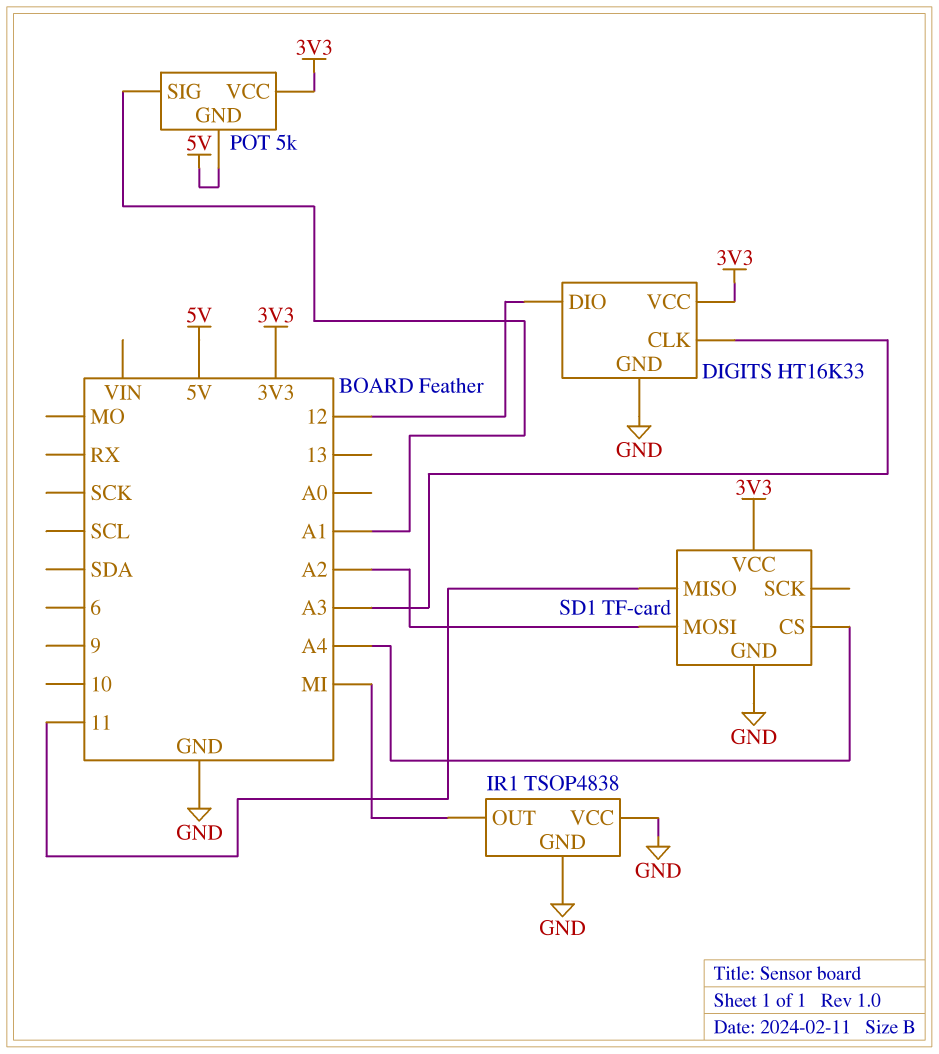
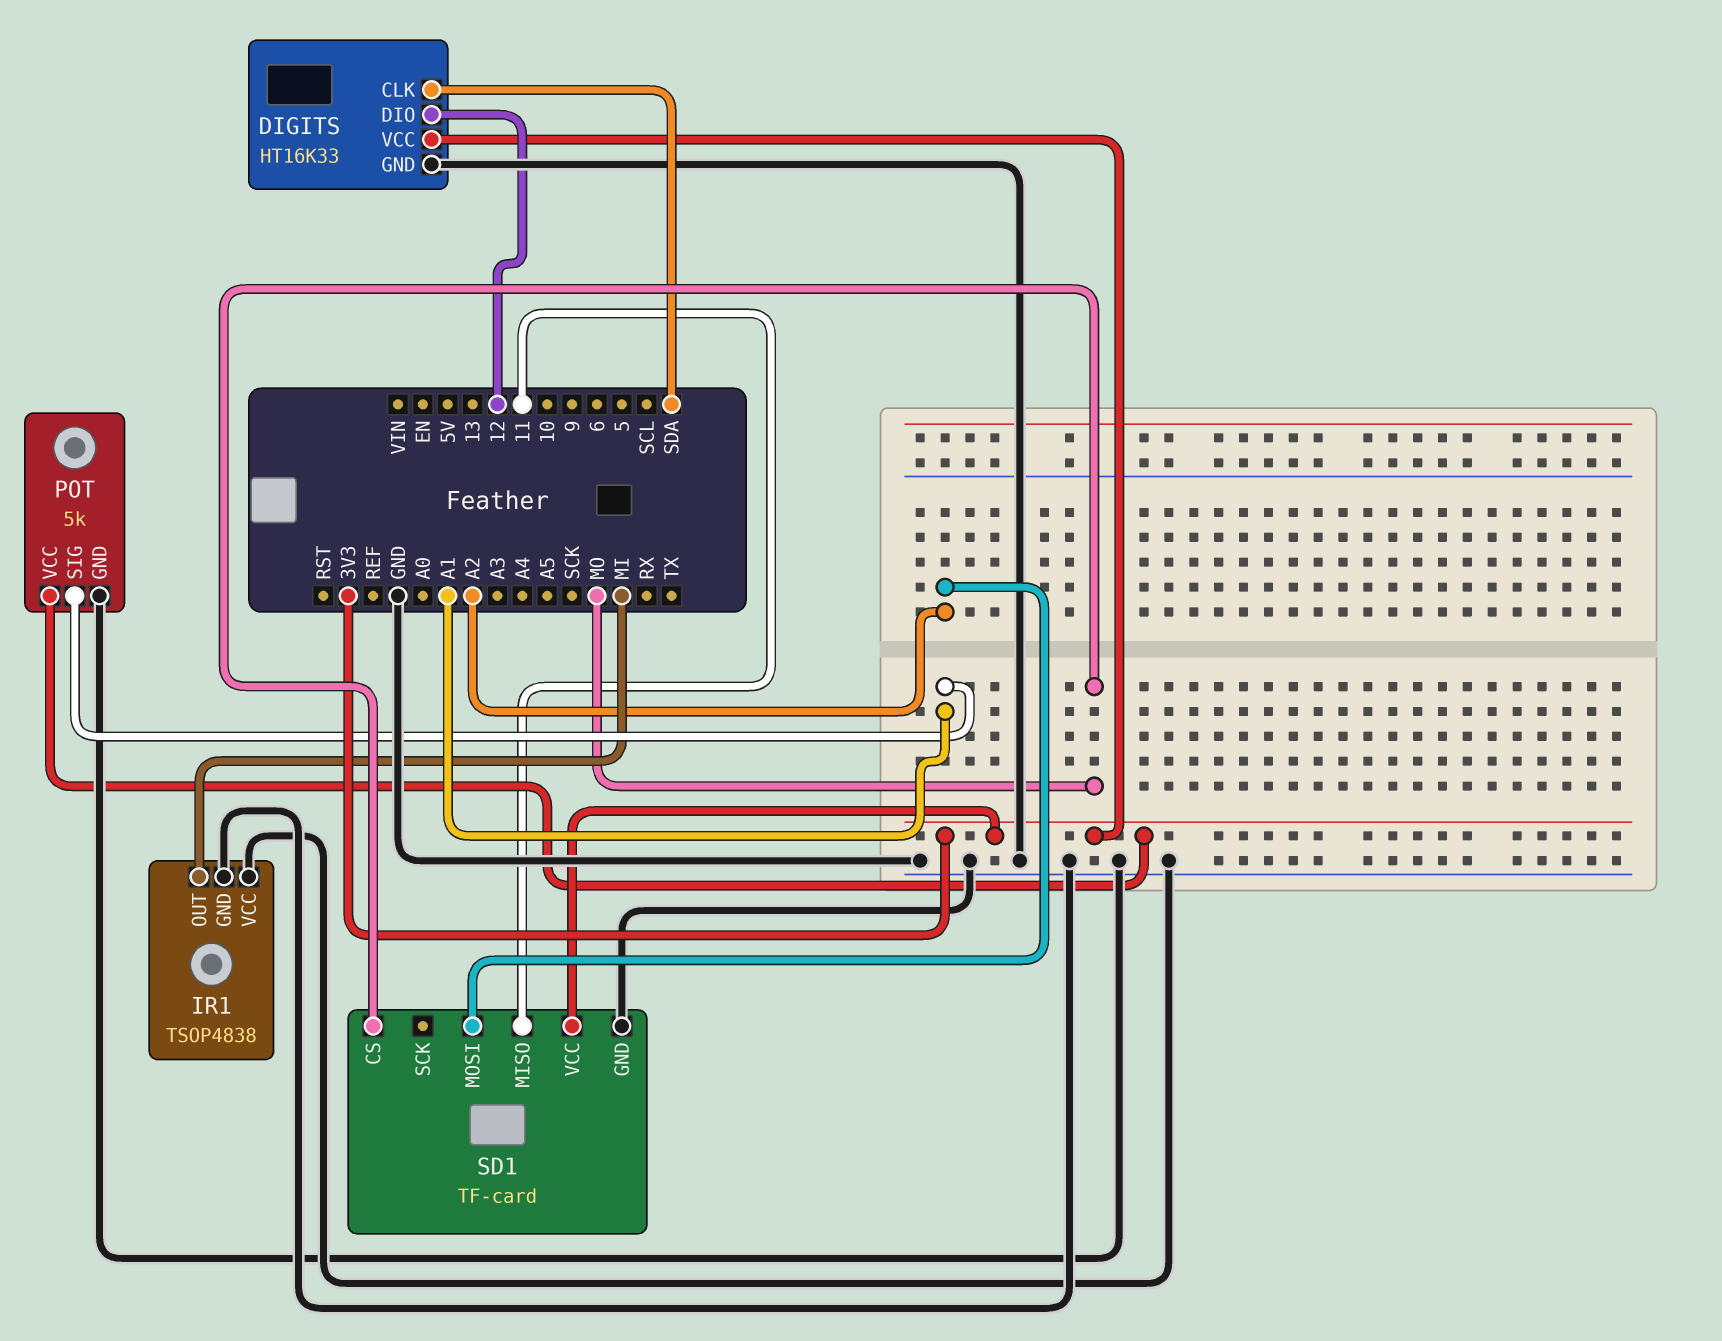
DIGITS pin CLK: A3 -> SDA
POT pin GND: 5V -> GND
SD1 pin CS: A4 -> MO

